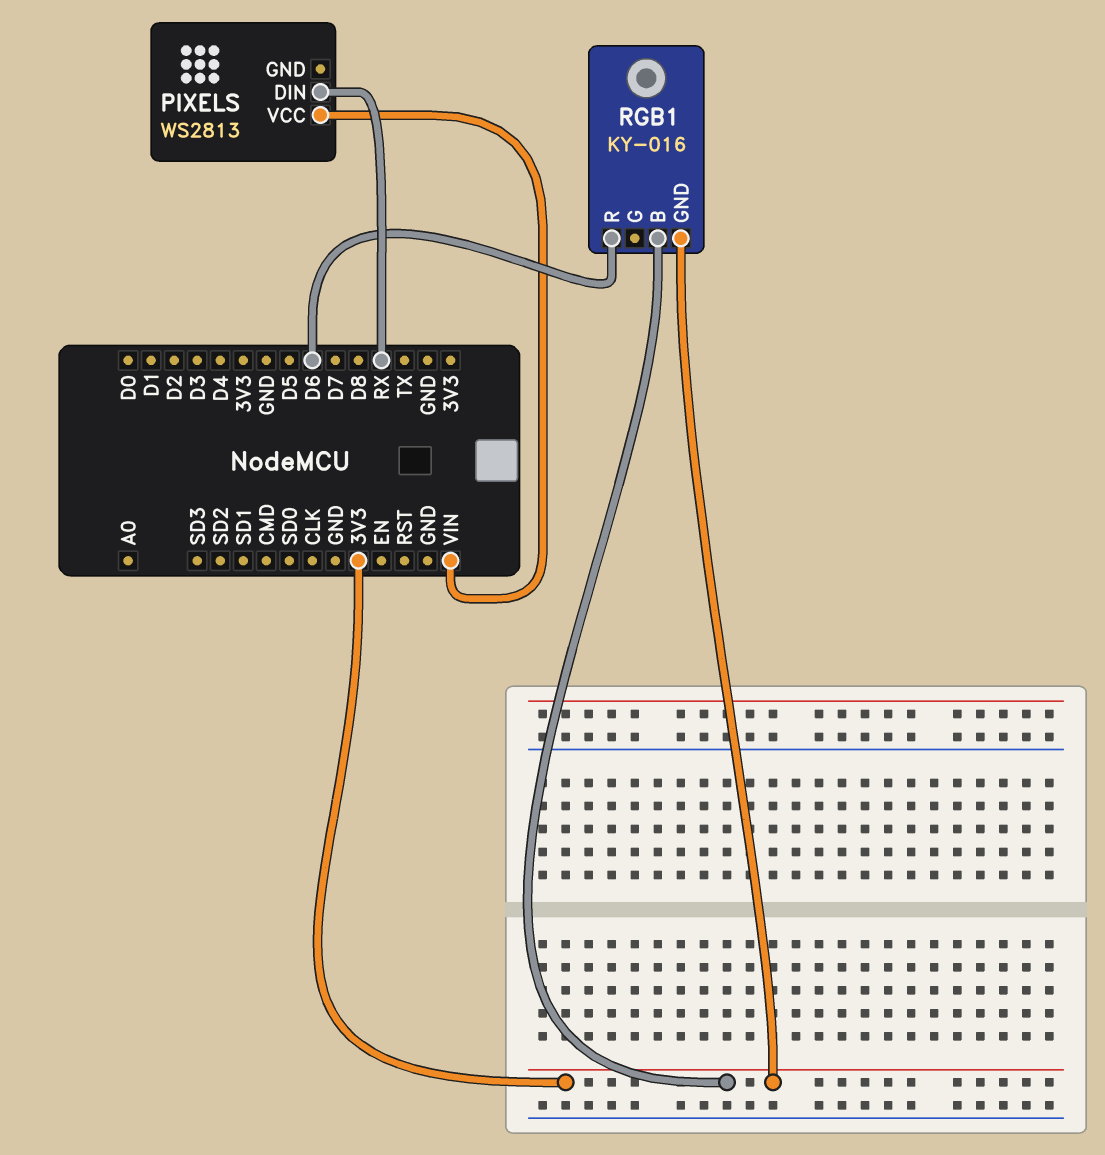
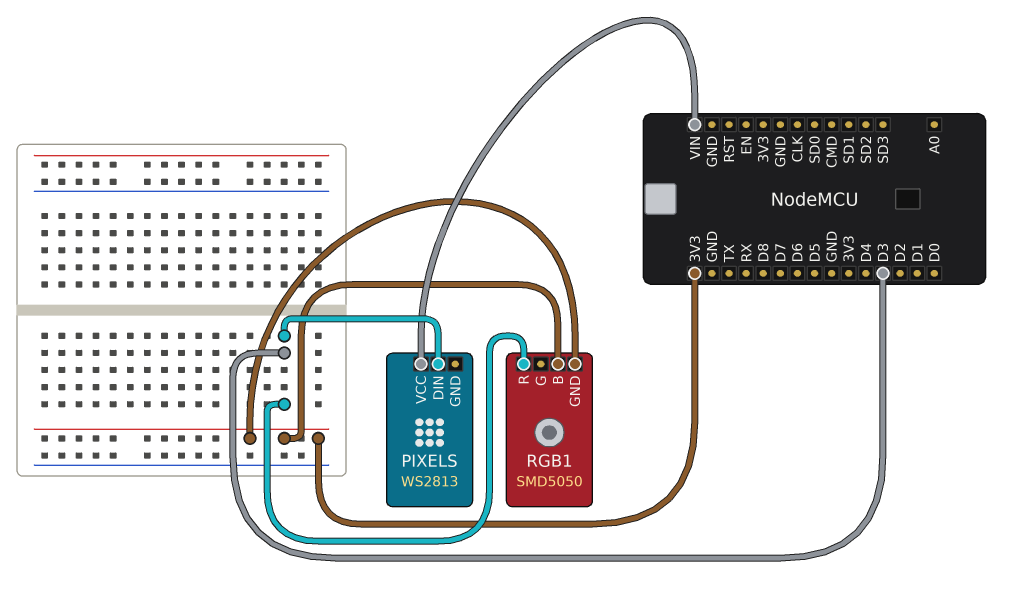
PIXELS pin DIN: RX -> D3
RGB1: KY-016 -> SMD5050
RGB1 pin R: D6 -> D3

